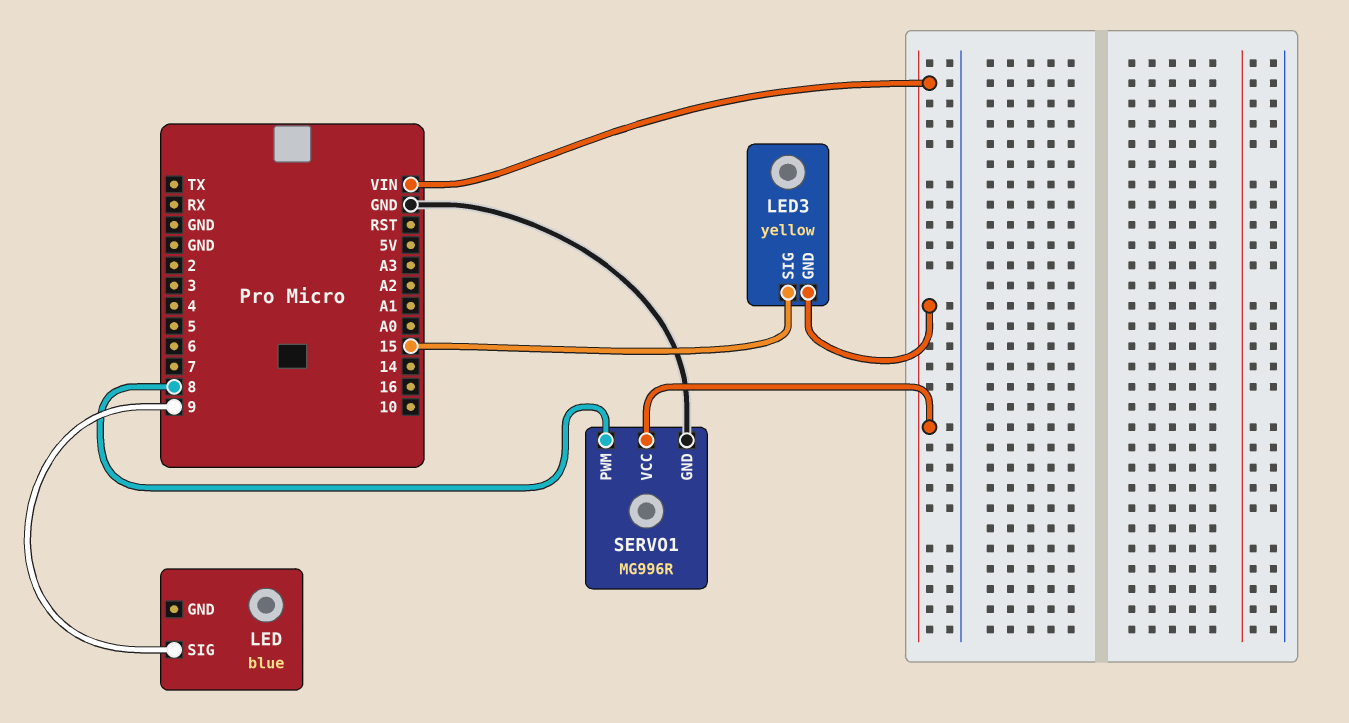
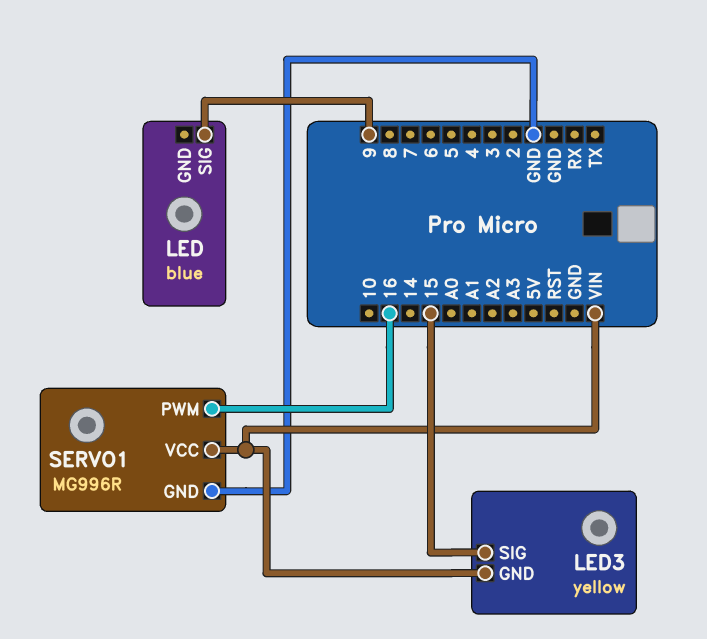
SERVO1 pin PWM: 8 -> 16

